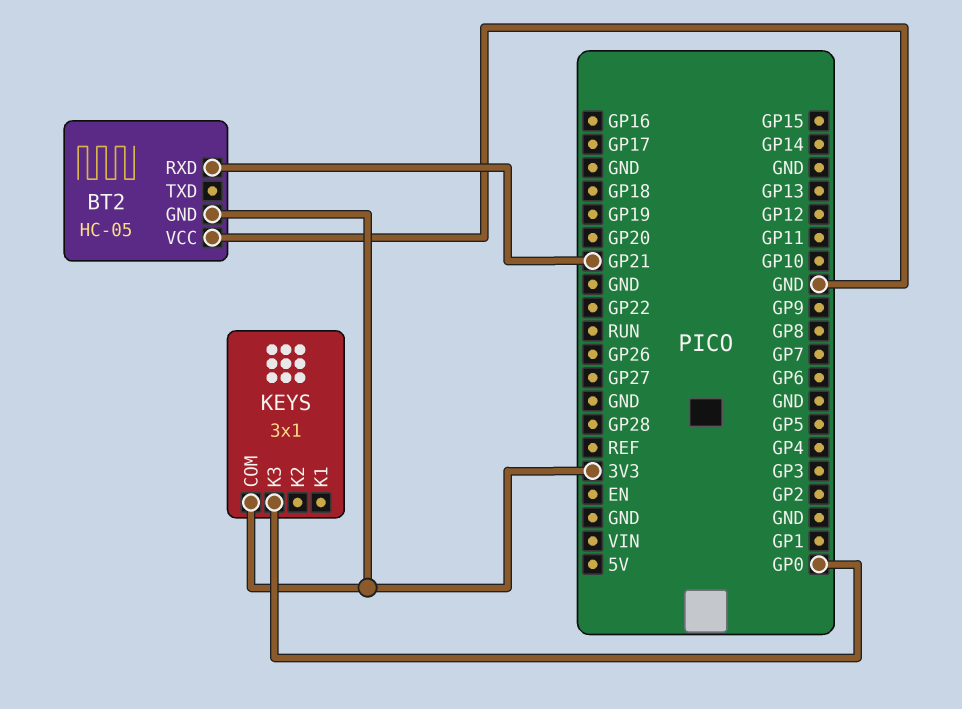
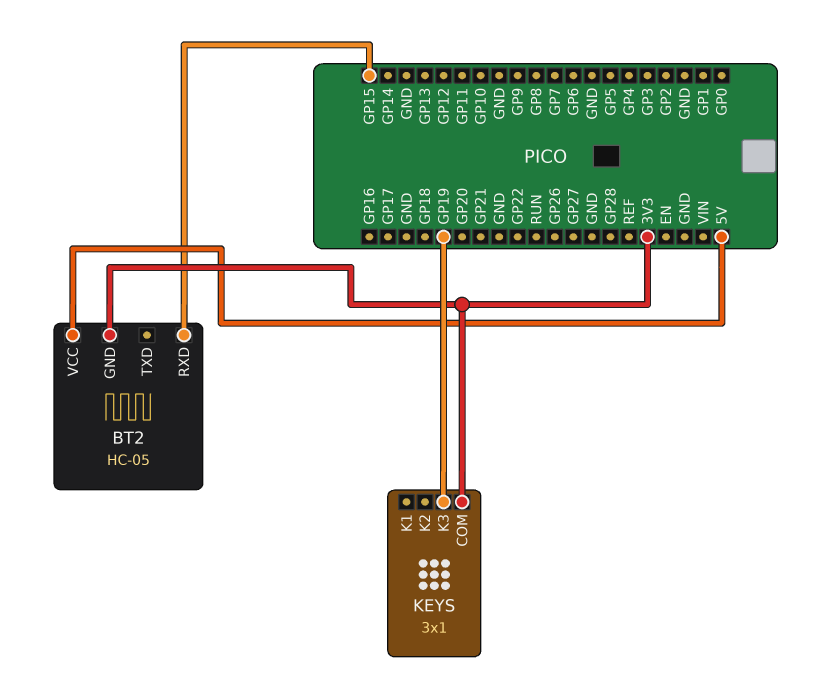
BT2 pin RXD: GP21 -> GP15
BT2 pin VCC: GND -> 5V
KEYS pin K3: GP0 -> GP19

